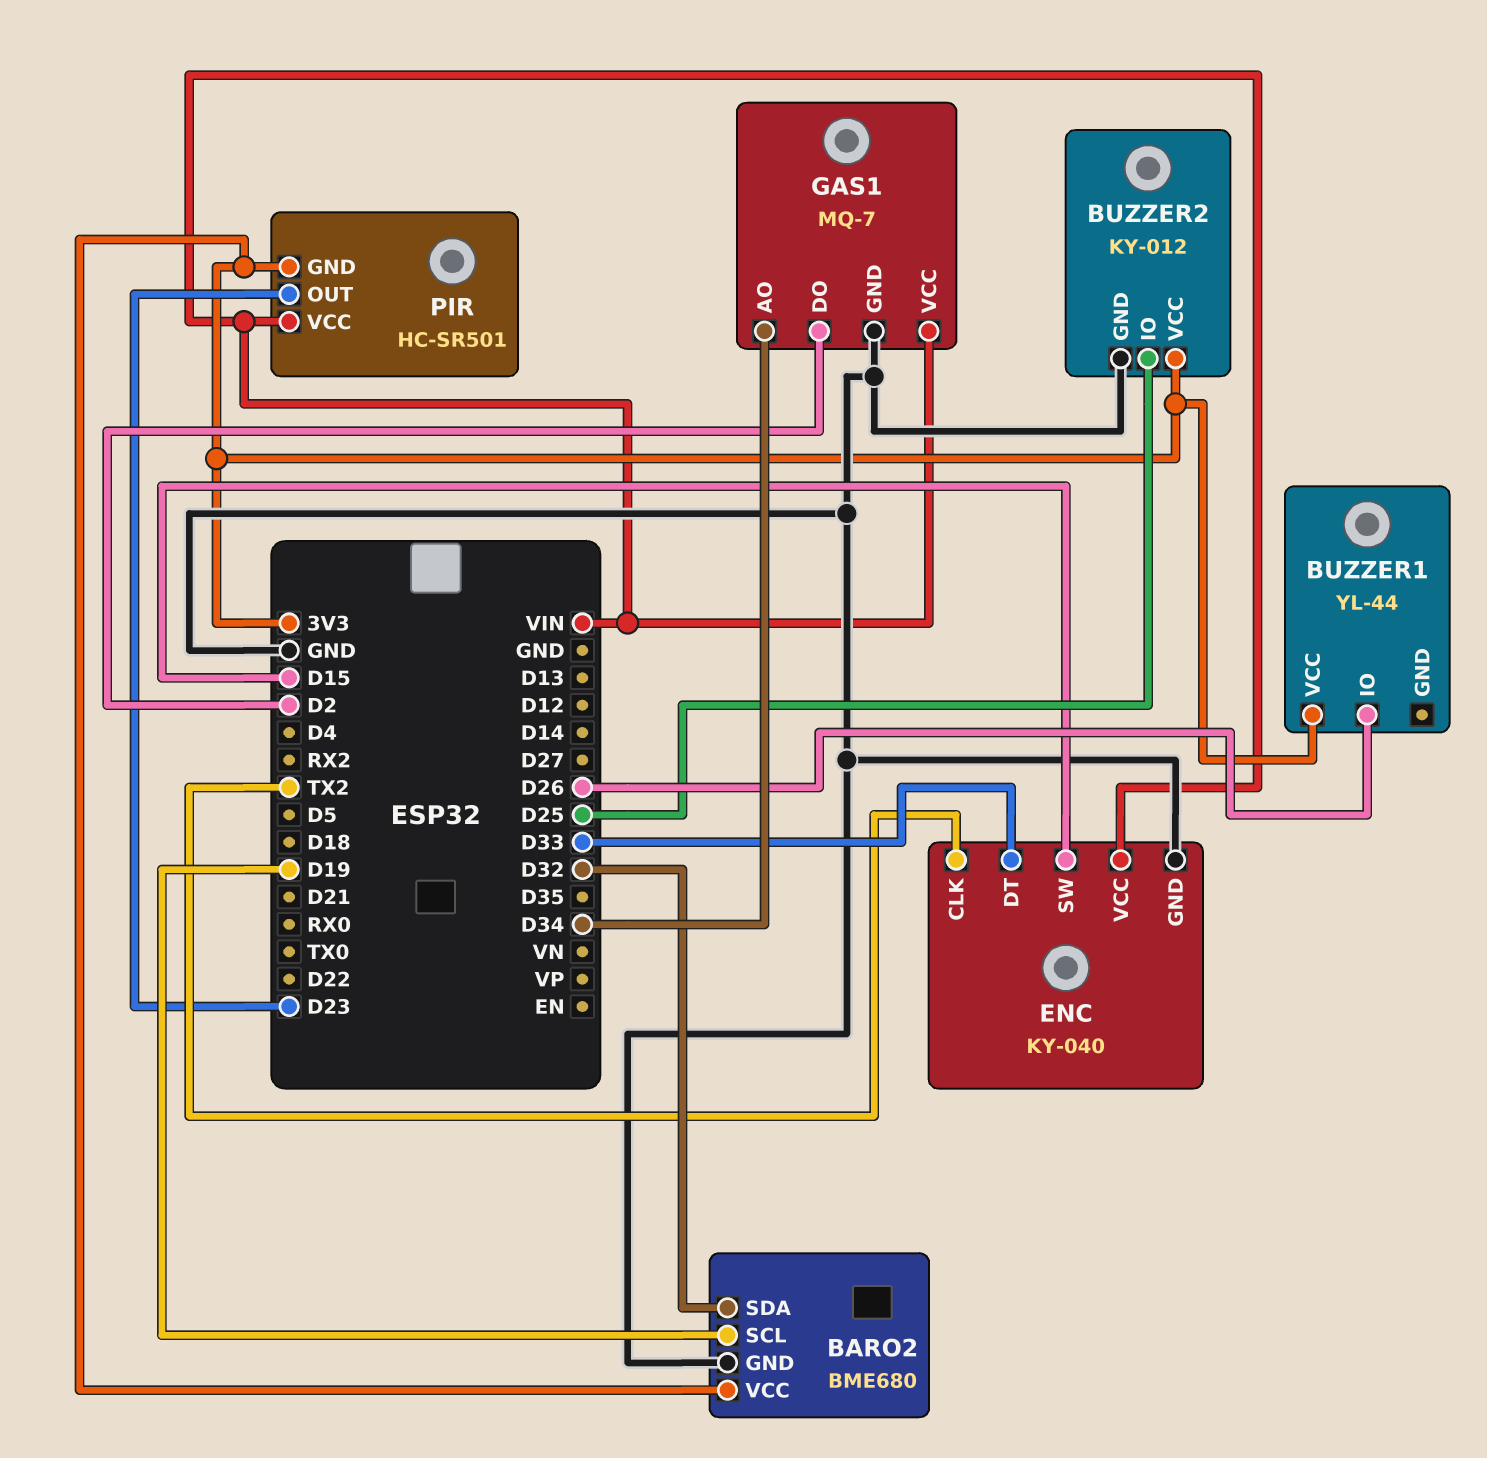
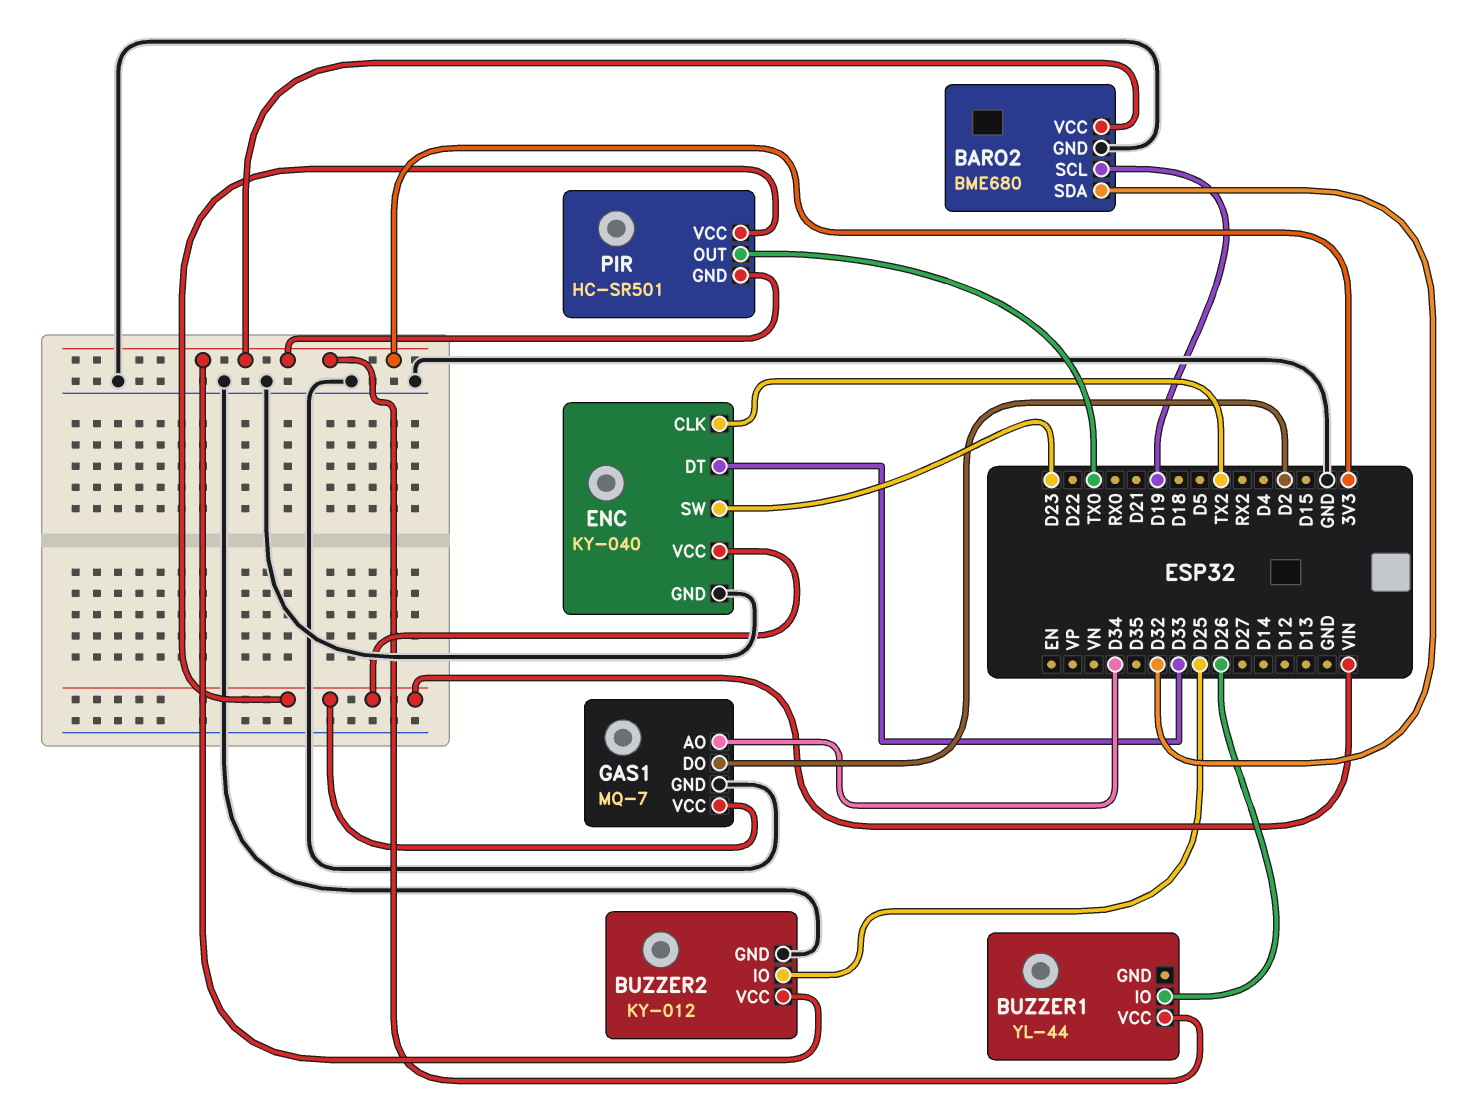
ENC pin SW: D15 -> D23
PIR pin OUT: D23 -> TX0

